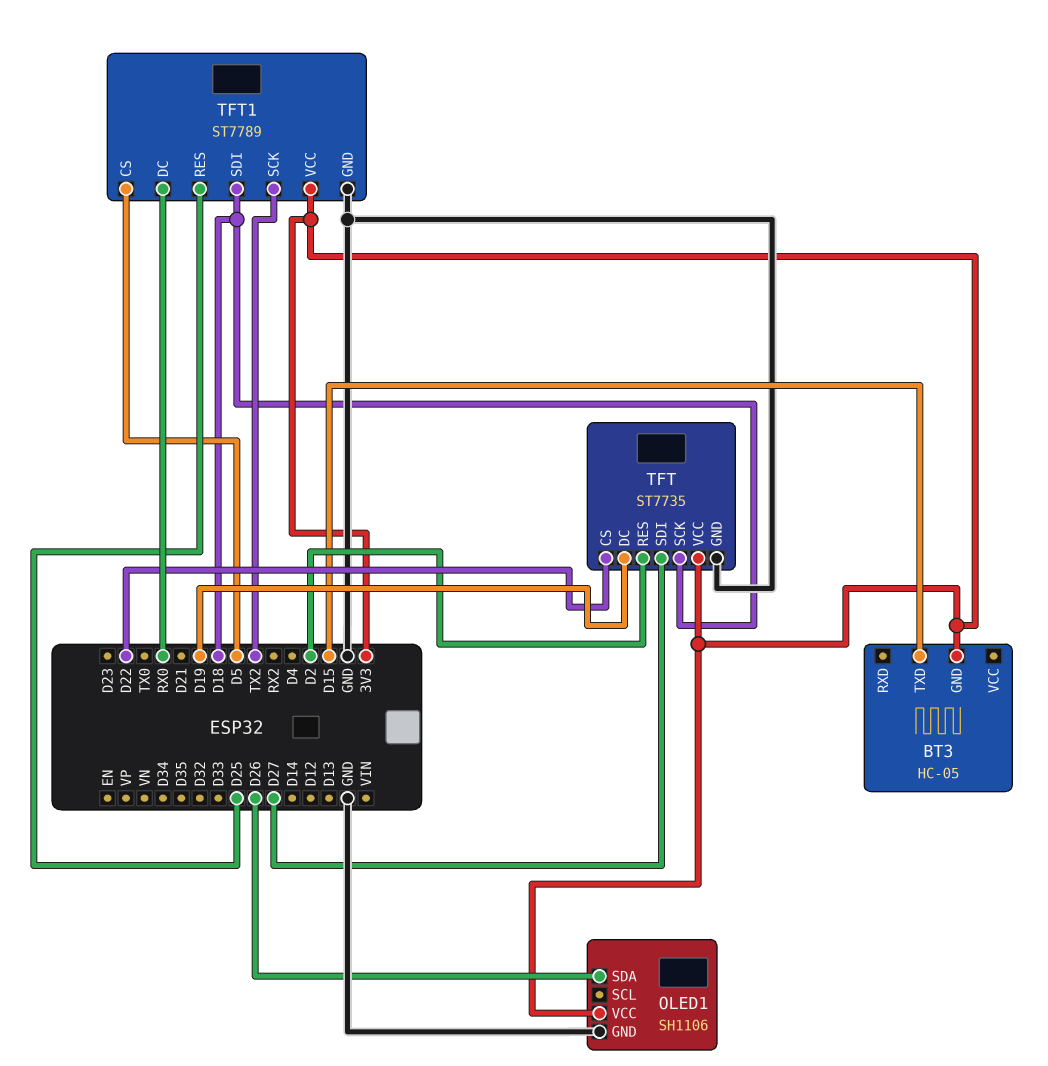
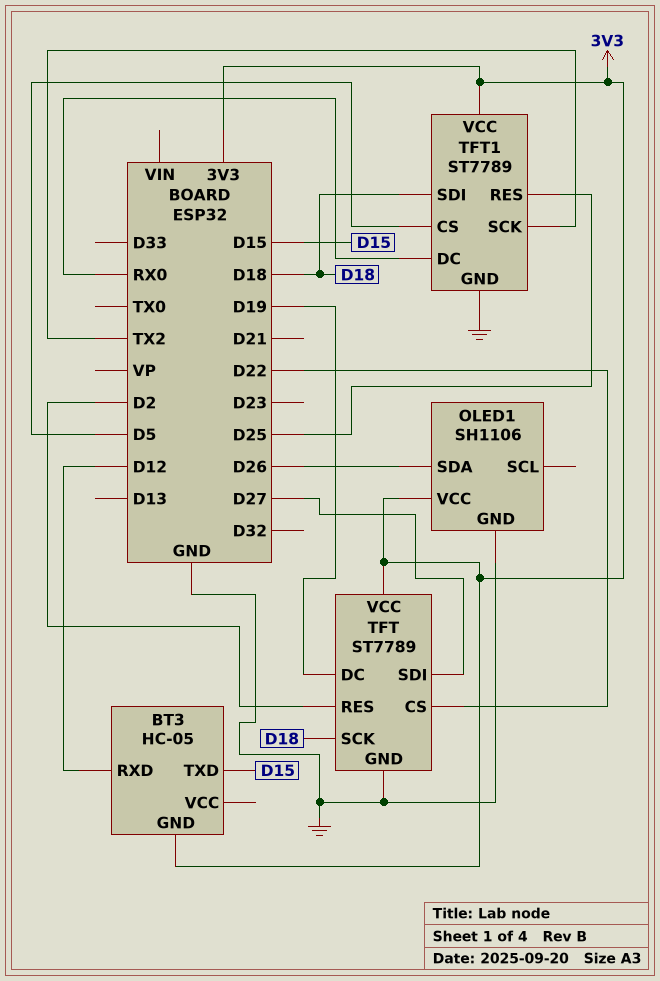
BT3 pin RXD: none -> D12
TFT: ST7735 -> ST7789

